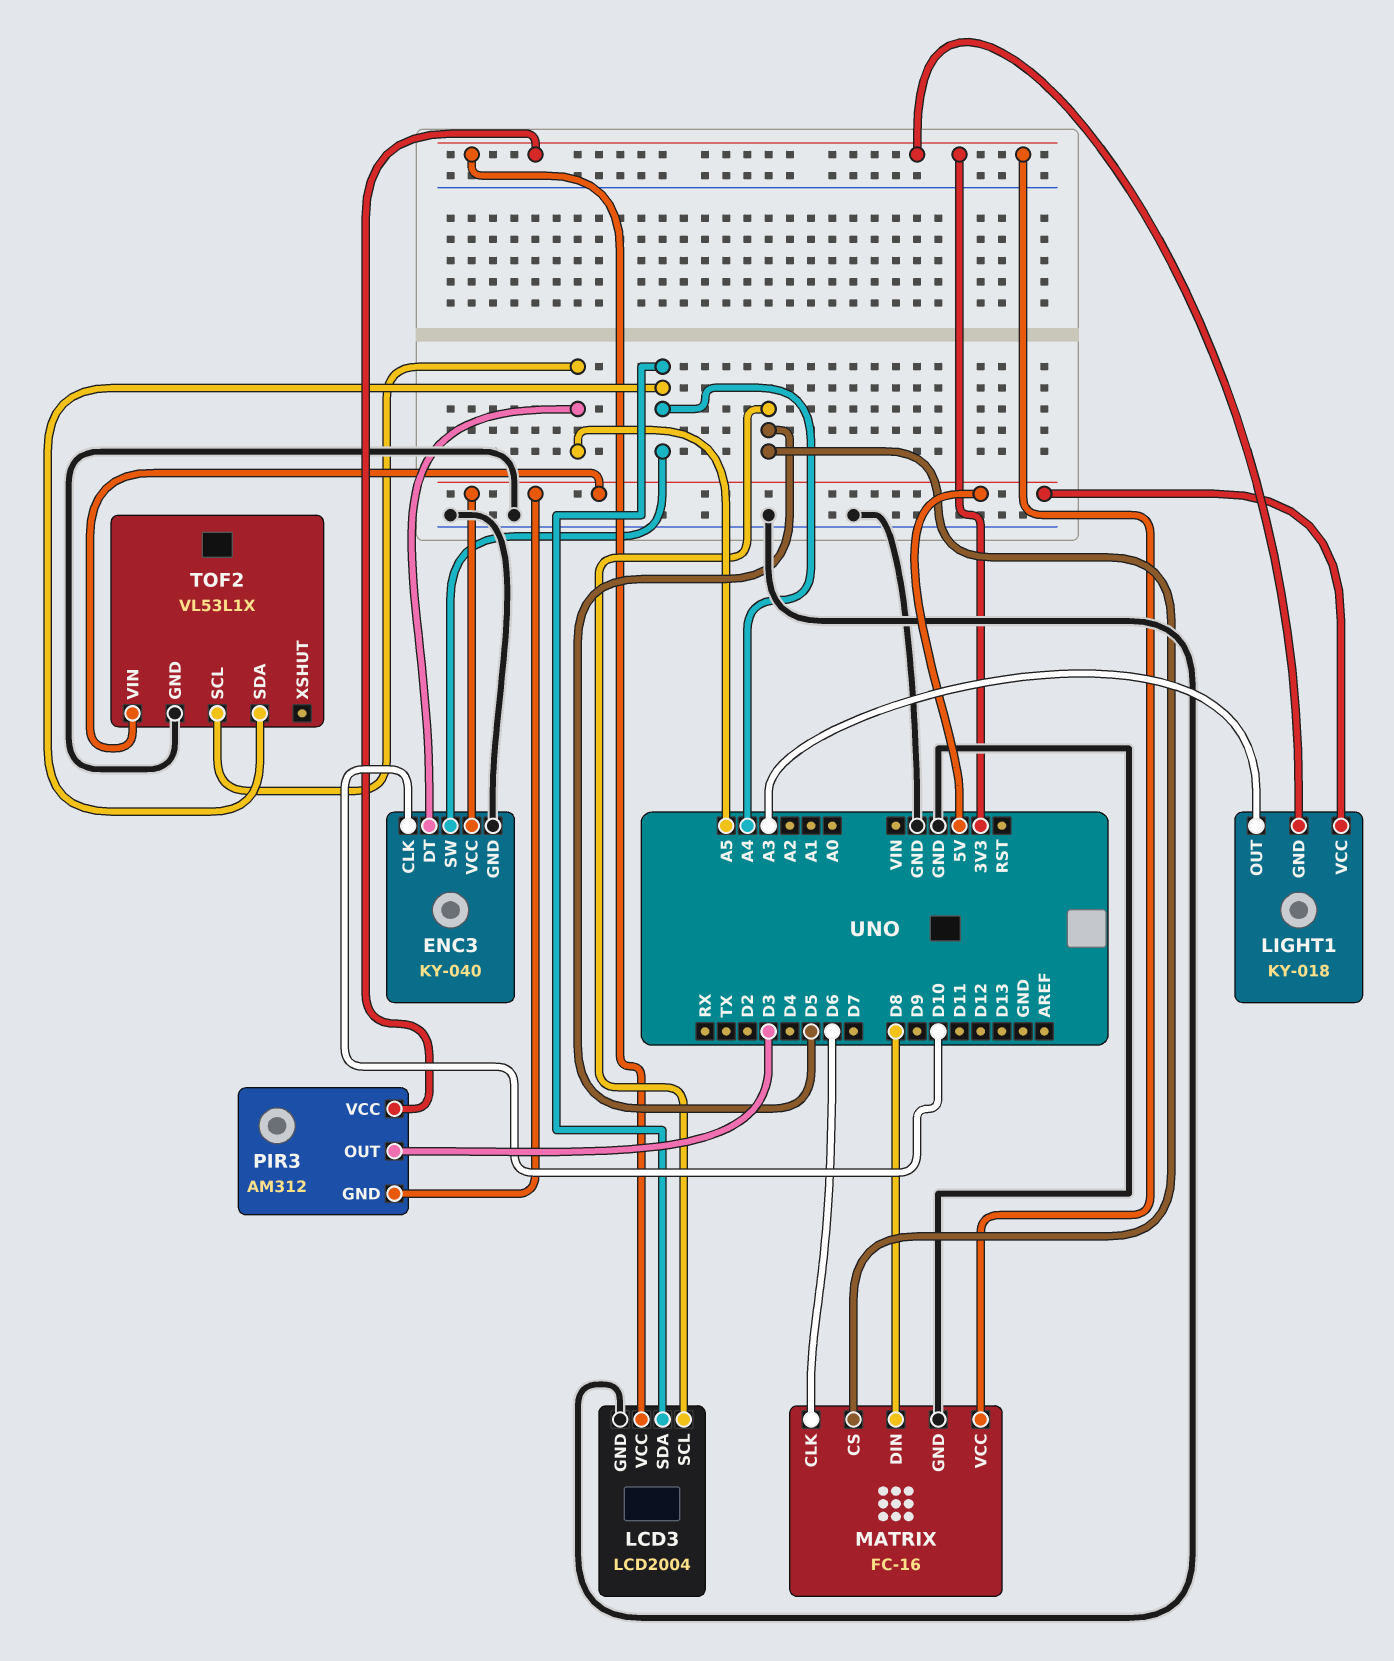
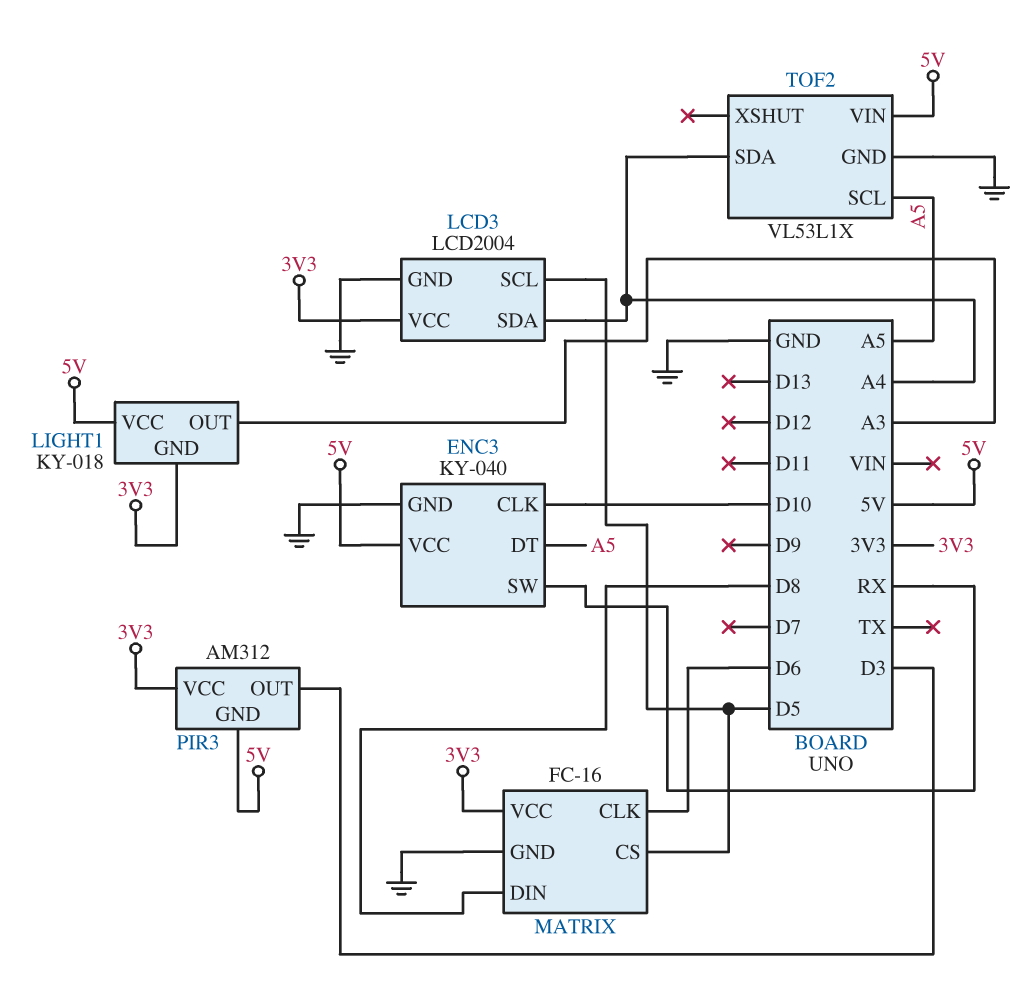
ENC3 pin SW: A4 -> RX

